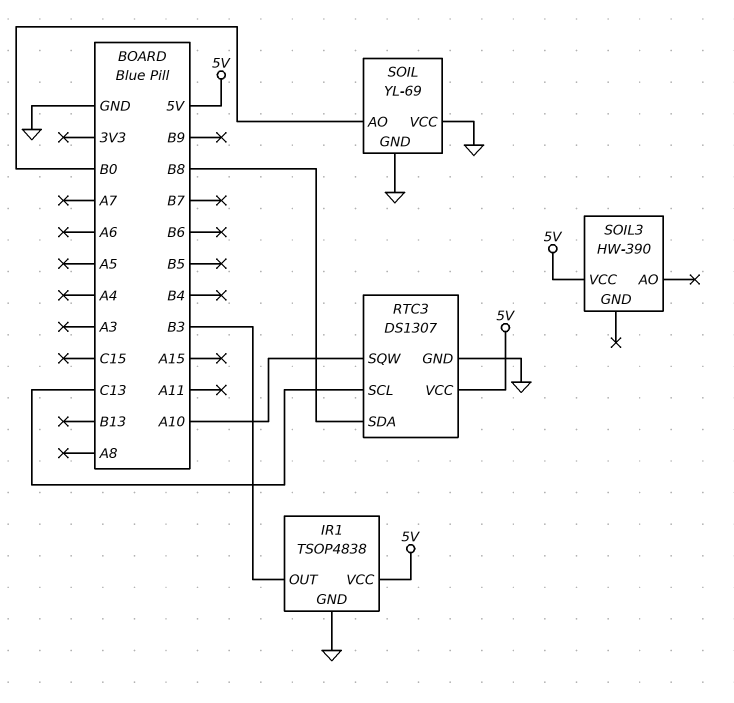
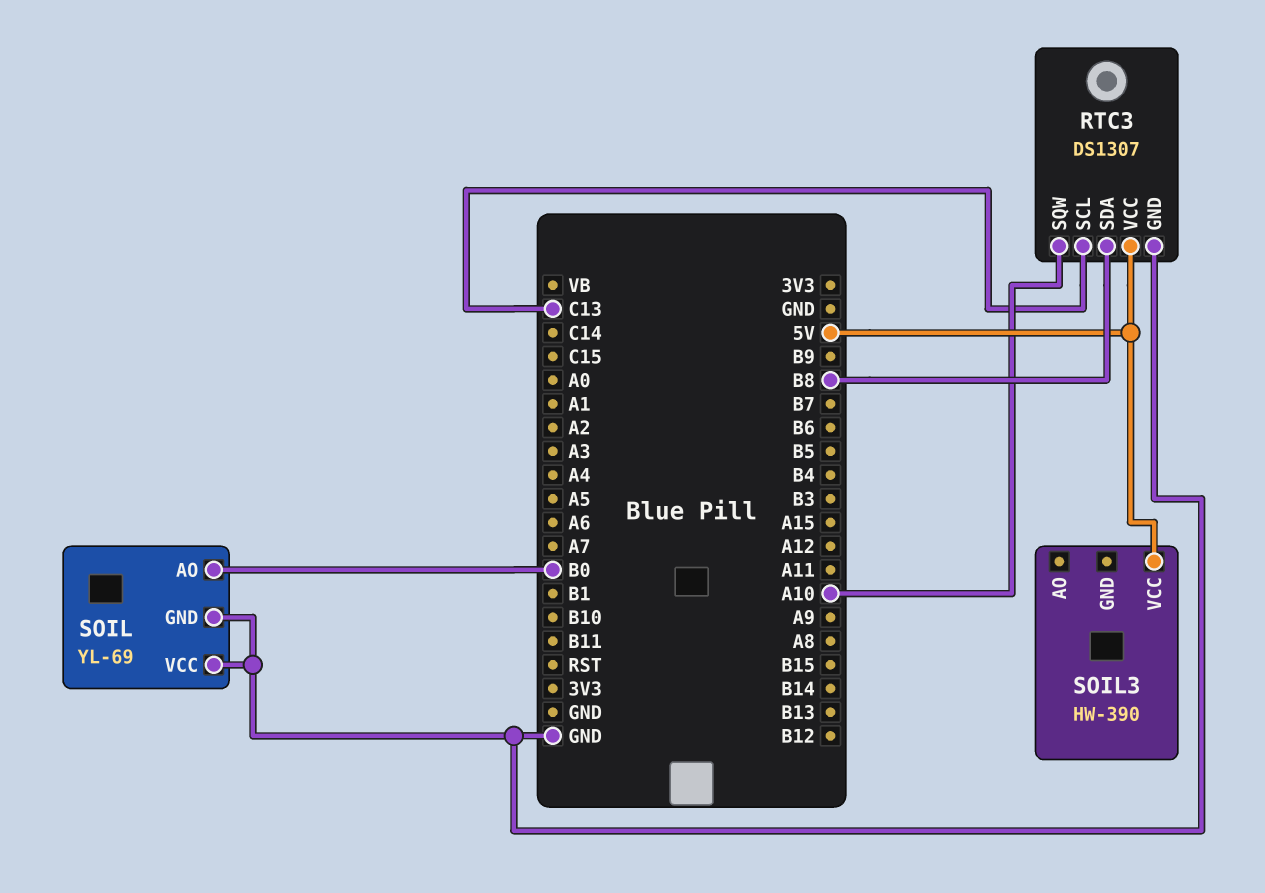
IR1: TSOP4838 -> none
IR1 pin GND: GND -> none
IR1 pin OUT: B3 -> none
IR1 pin VCC: 5V -> none

